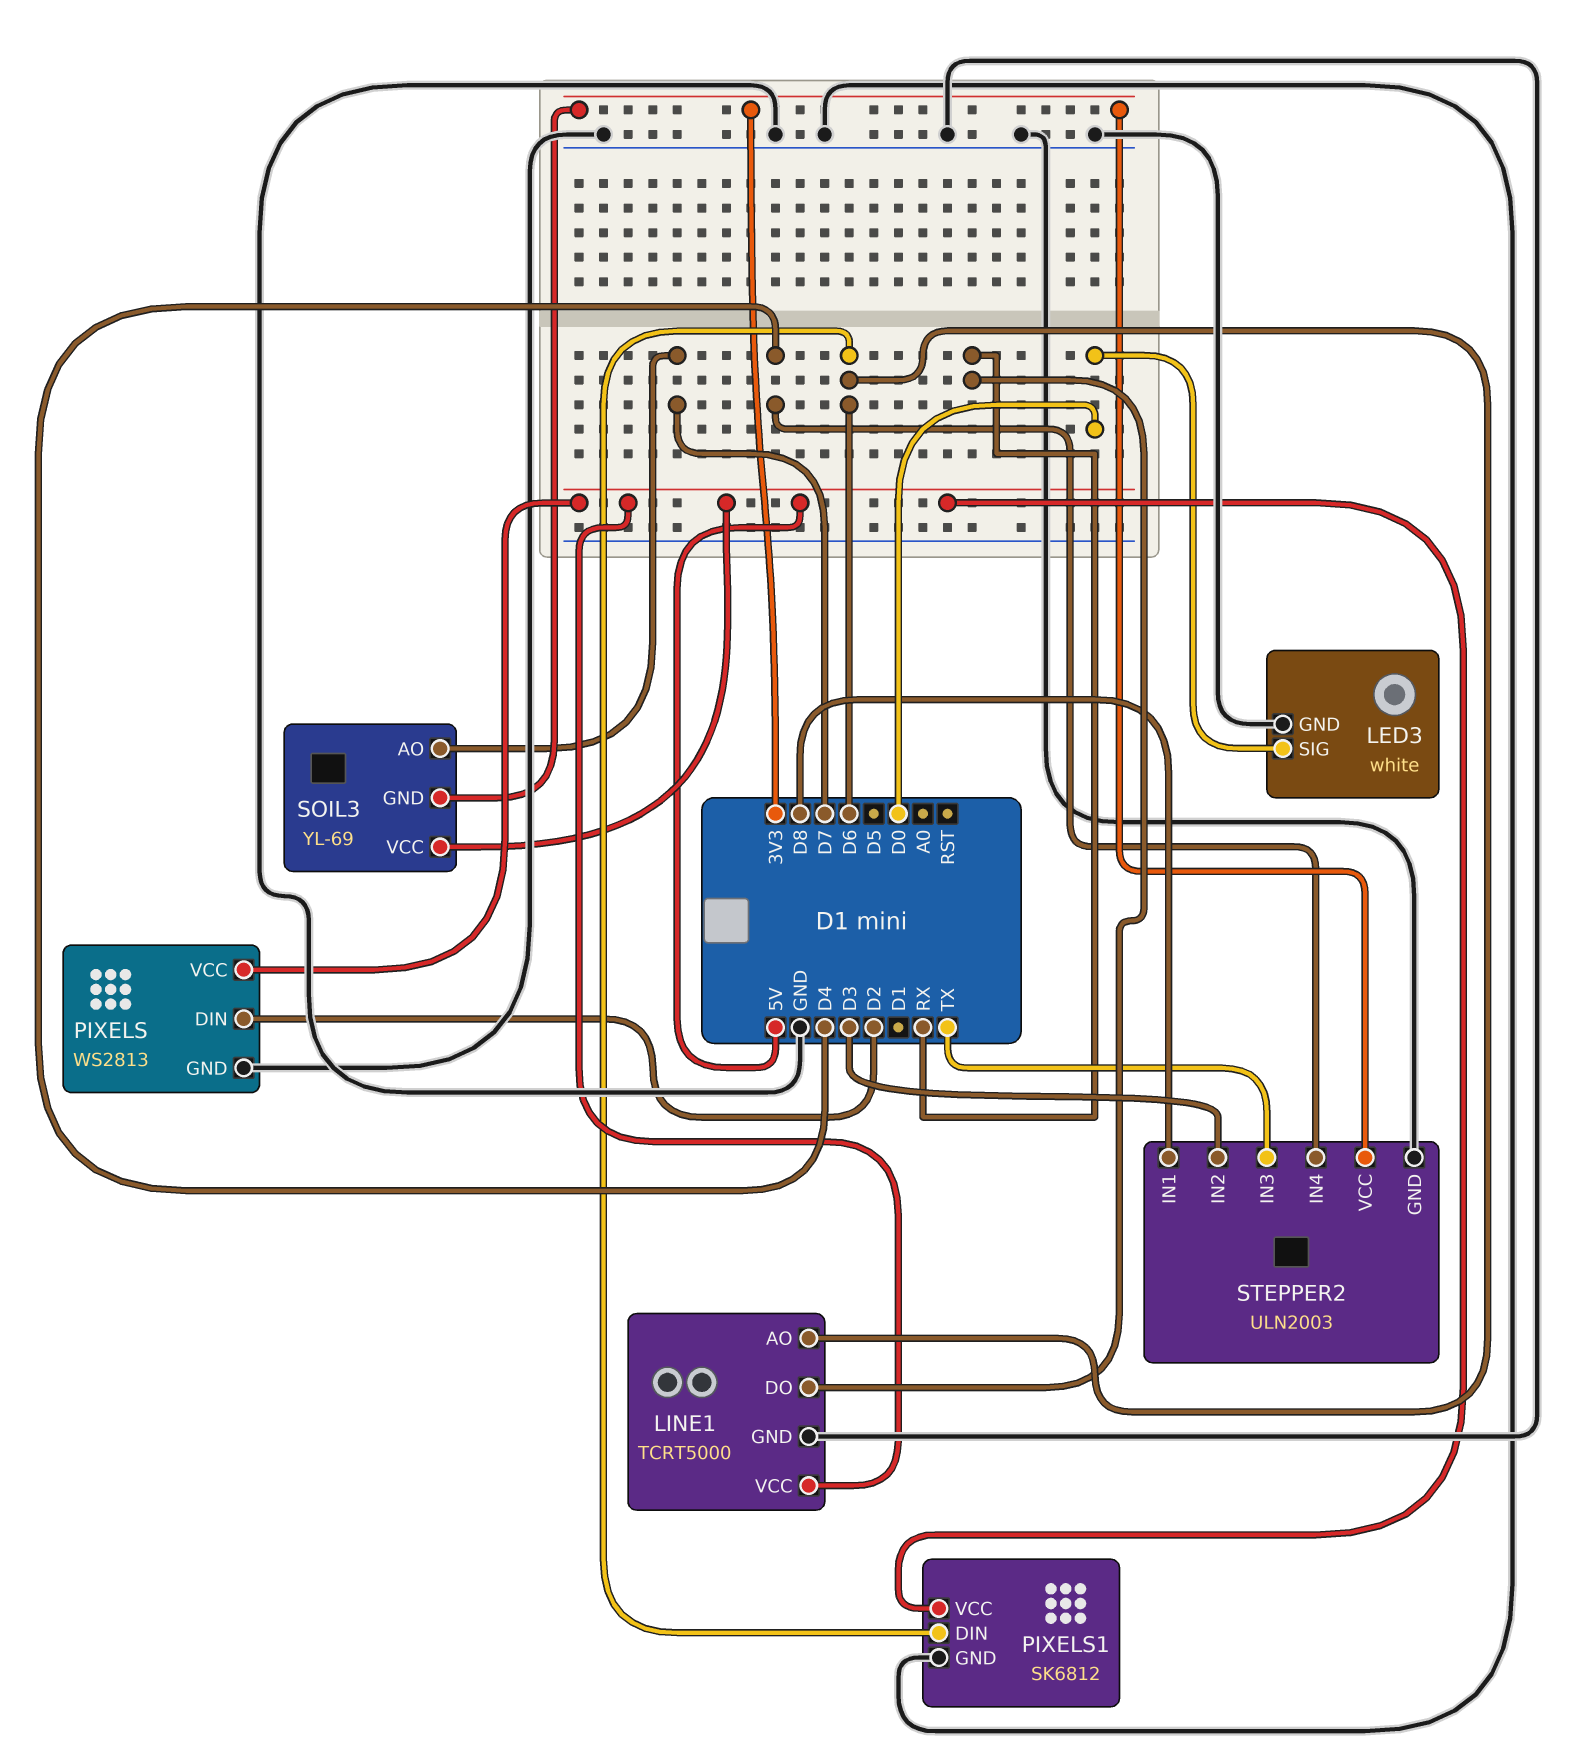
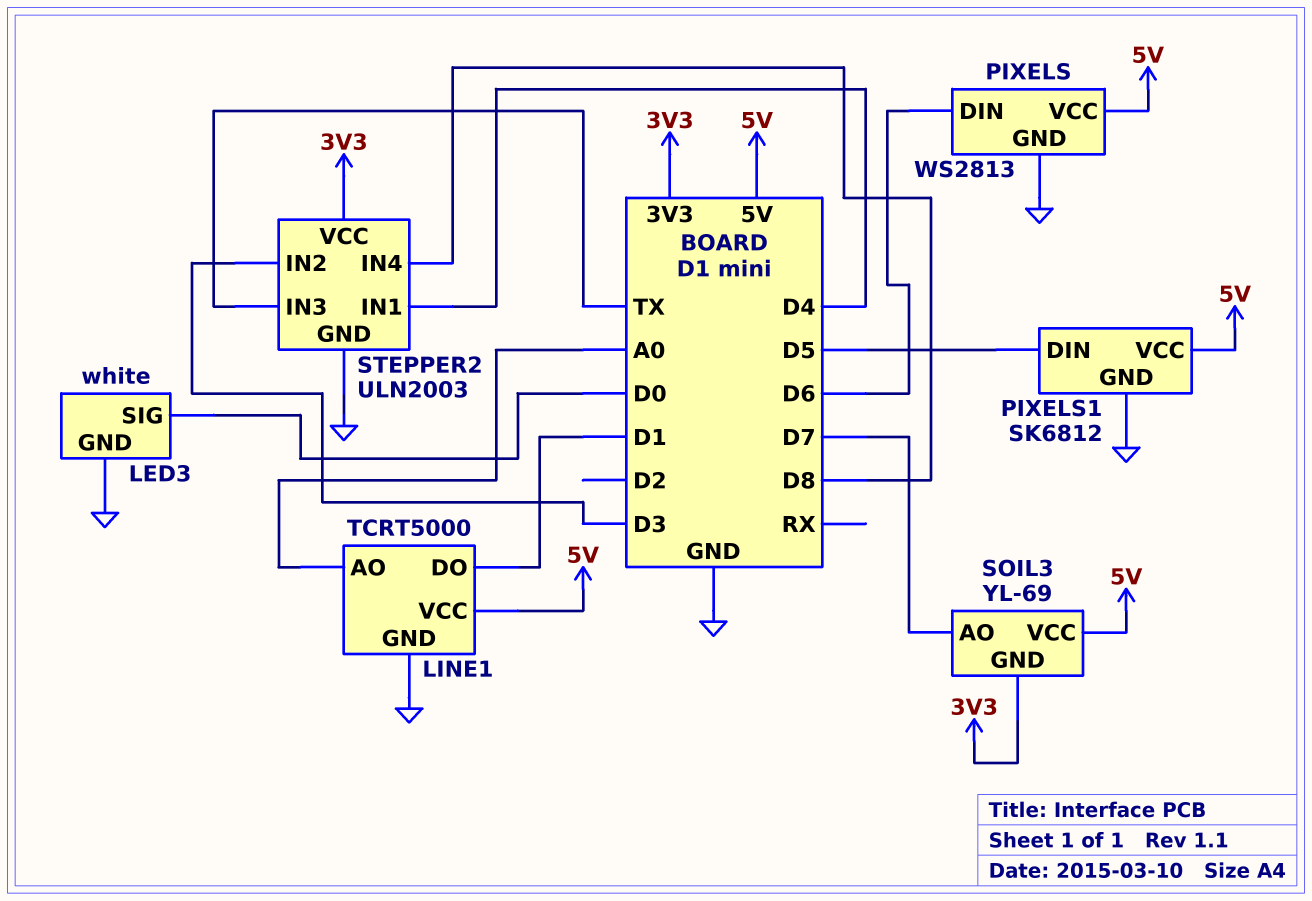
LINE1 pin AO: D6 -> A0
LINE1 pin DO: RX -> D1
PIXELS pin DIN: D2 -> D6
PIXELS1 pin DIN: D6 -> D5
STEPPER2 pin IN1: D8 -> D4
STEPPER2 pin IN4: D4 -> D8

